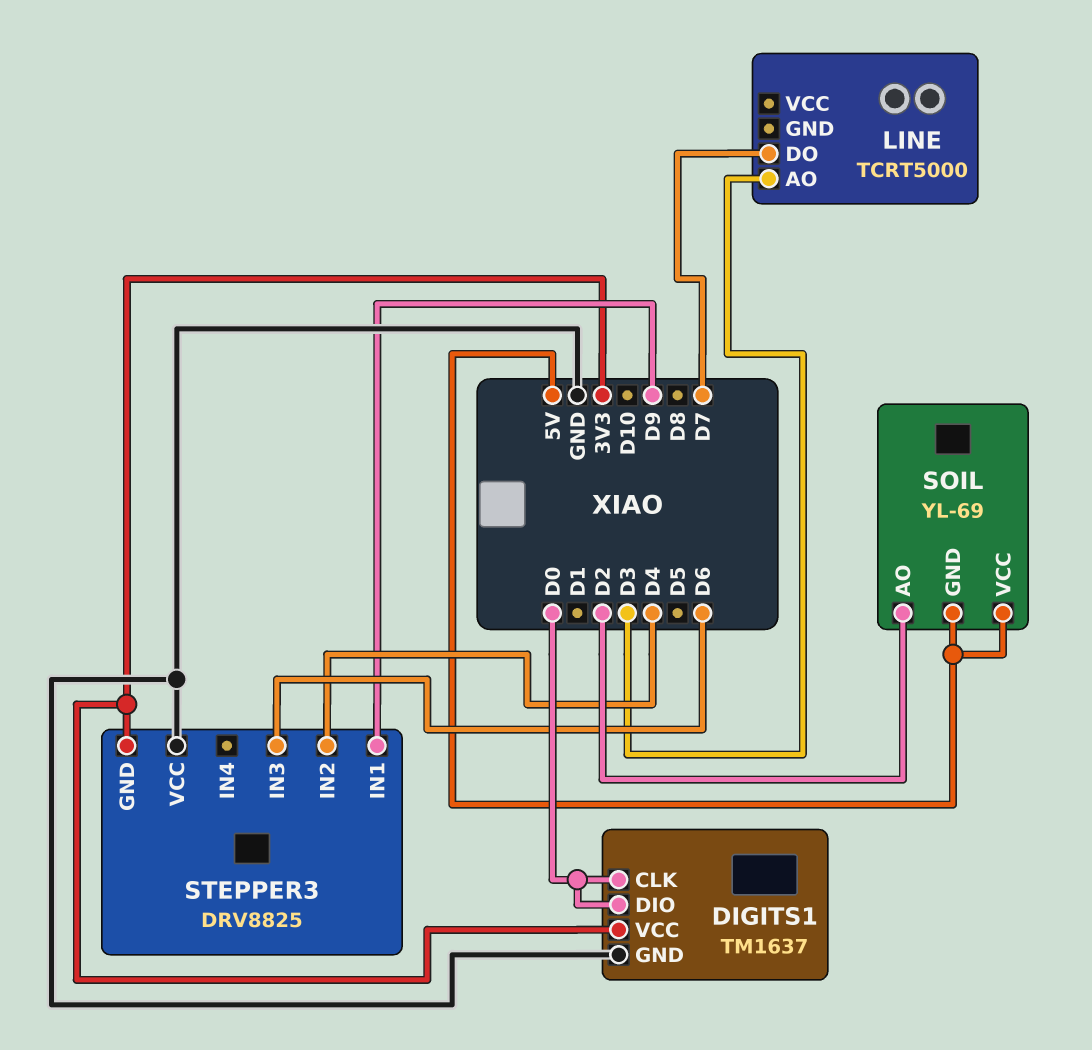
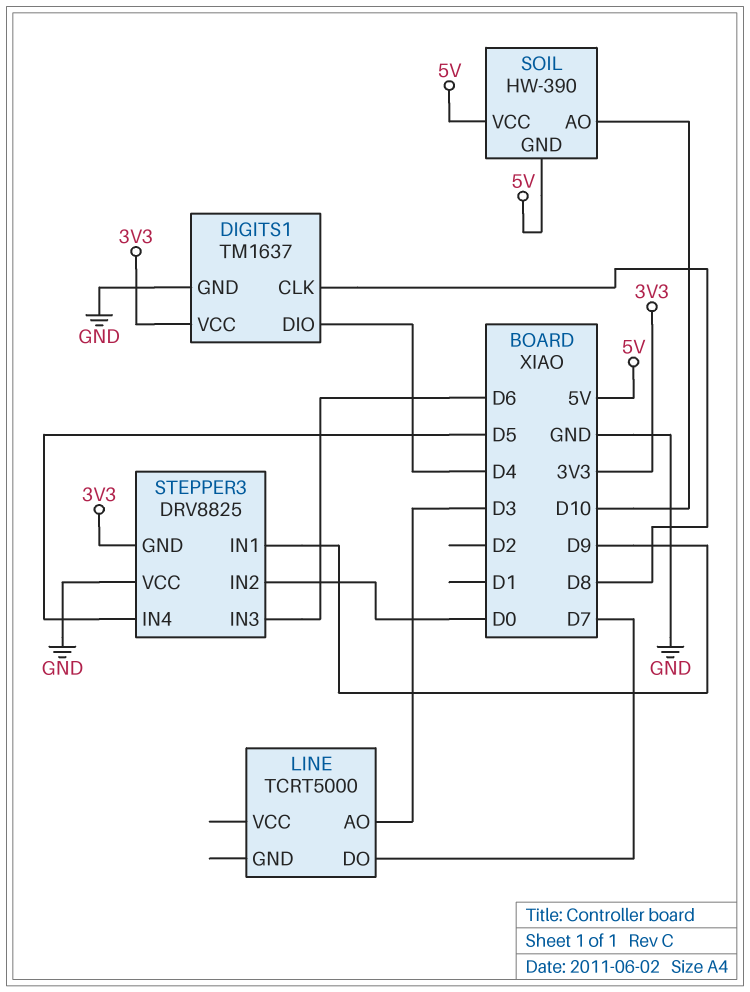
DIGITS1 pin CLK: D0 -> D8
DIGITS1 pin DIO: D0 -> D4
SOIL: YL-69 -> HW-390
SOIL pin AO: D2 -> D10
STEPPER3 pin IN2: D4 -> D0
STEPPER3 pin IN4: none -> D5

